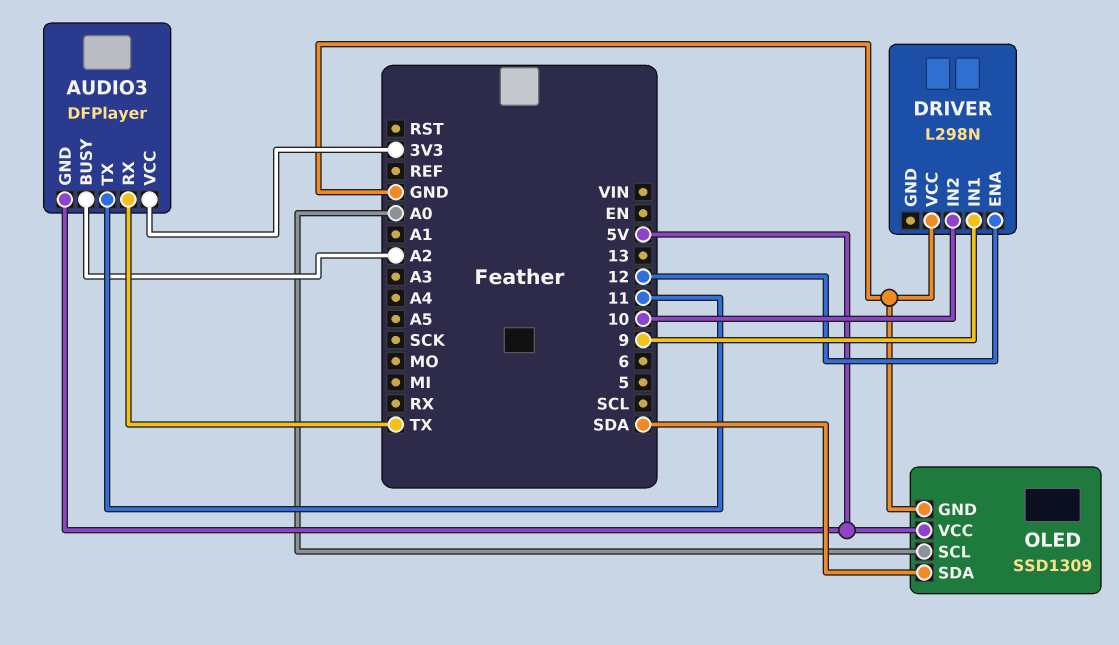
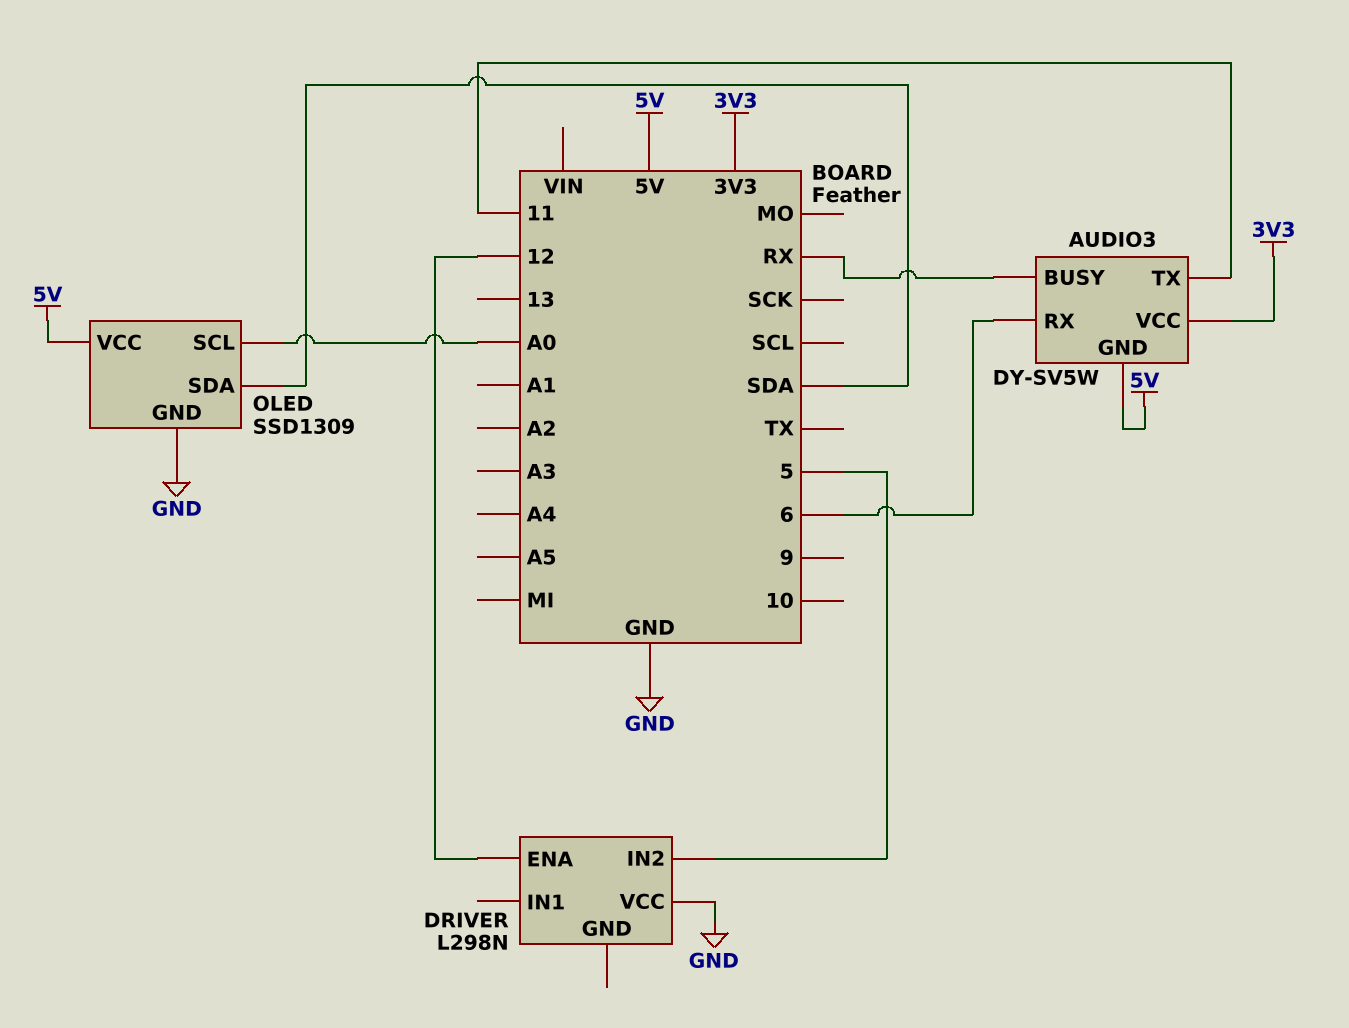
AUDIO3: DFPlayer -> DY-SV5W
AUDIO3 pin BUSY: A2 -> RX
AUDIO3 pin RX: TX -> 6
DRIVER pin IN1: 9 -> none
DRIVER pin IN2: 10 -> 5

